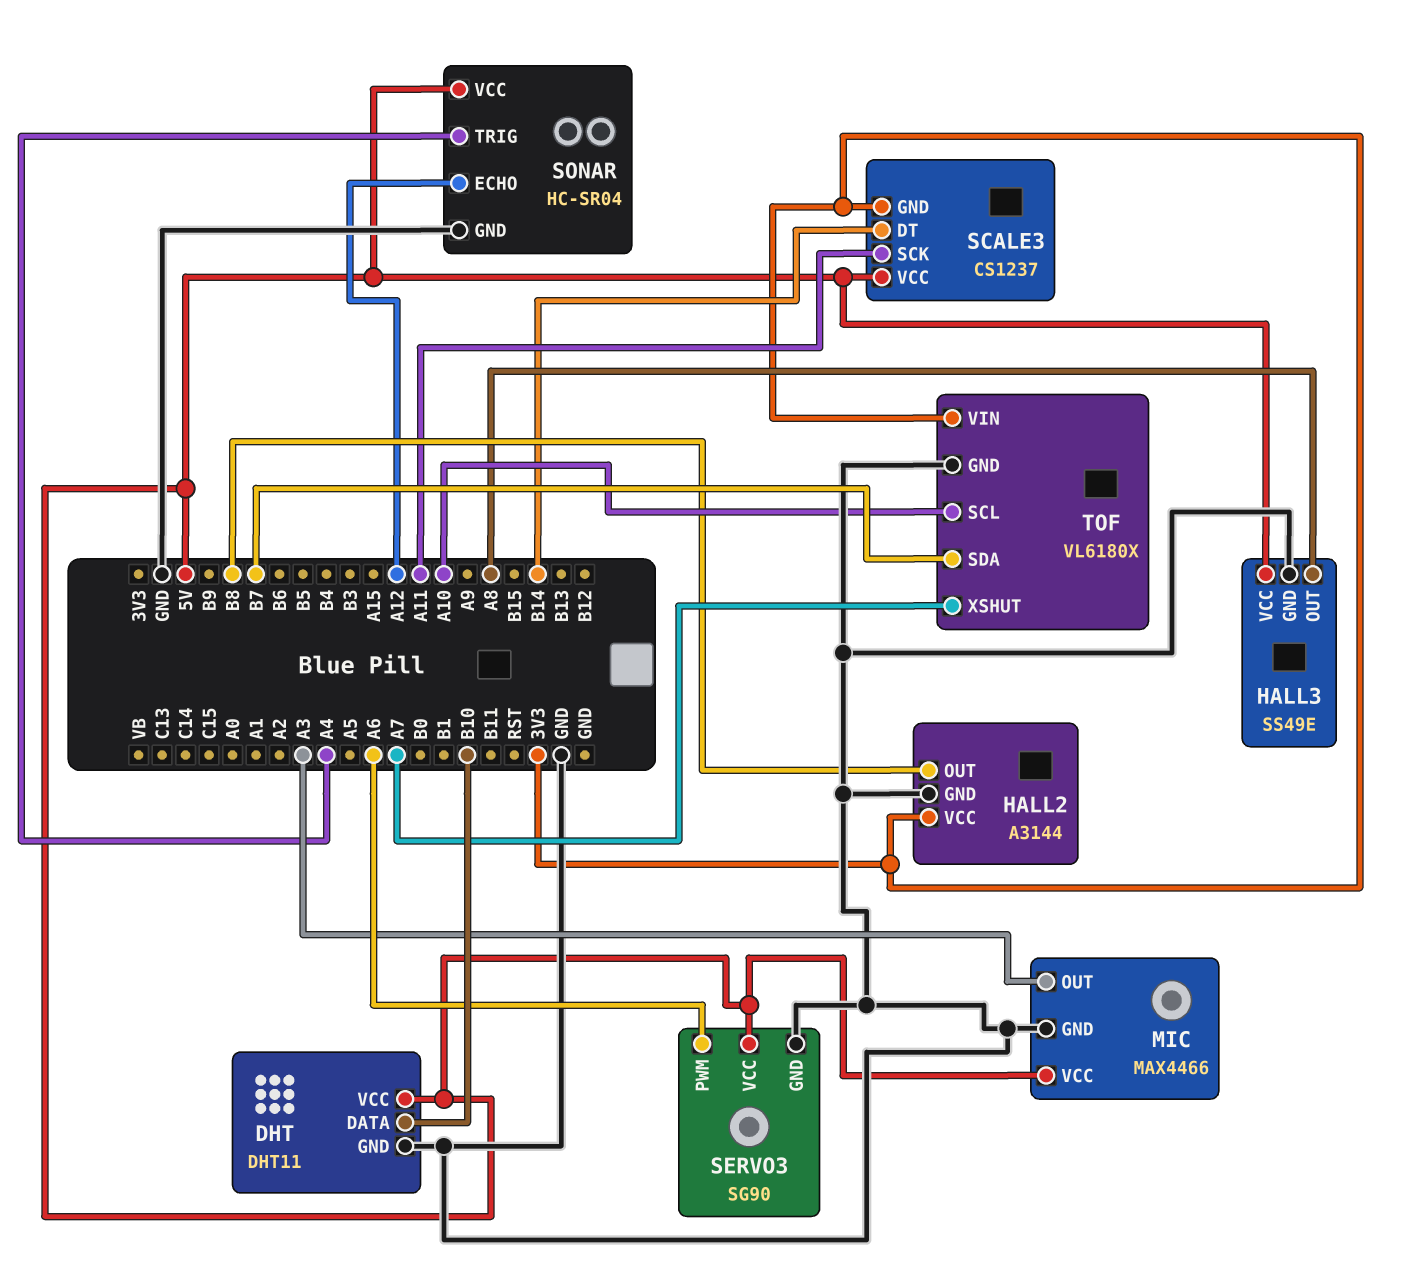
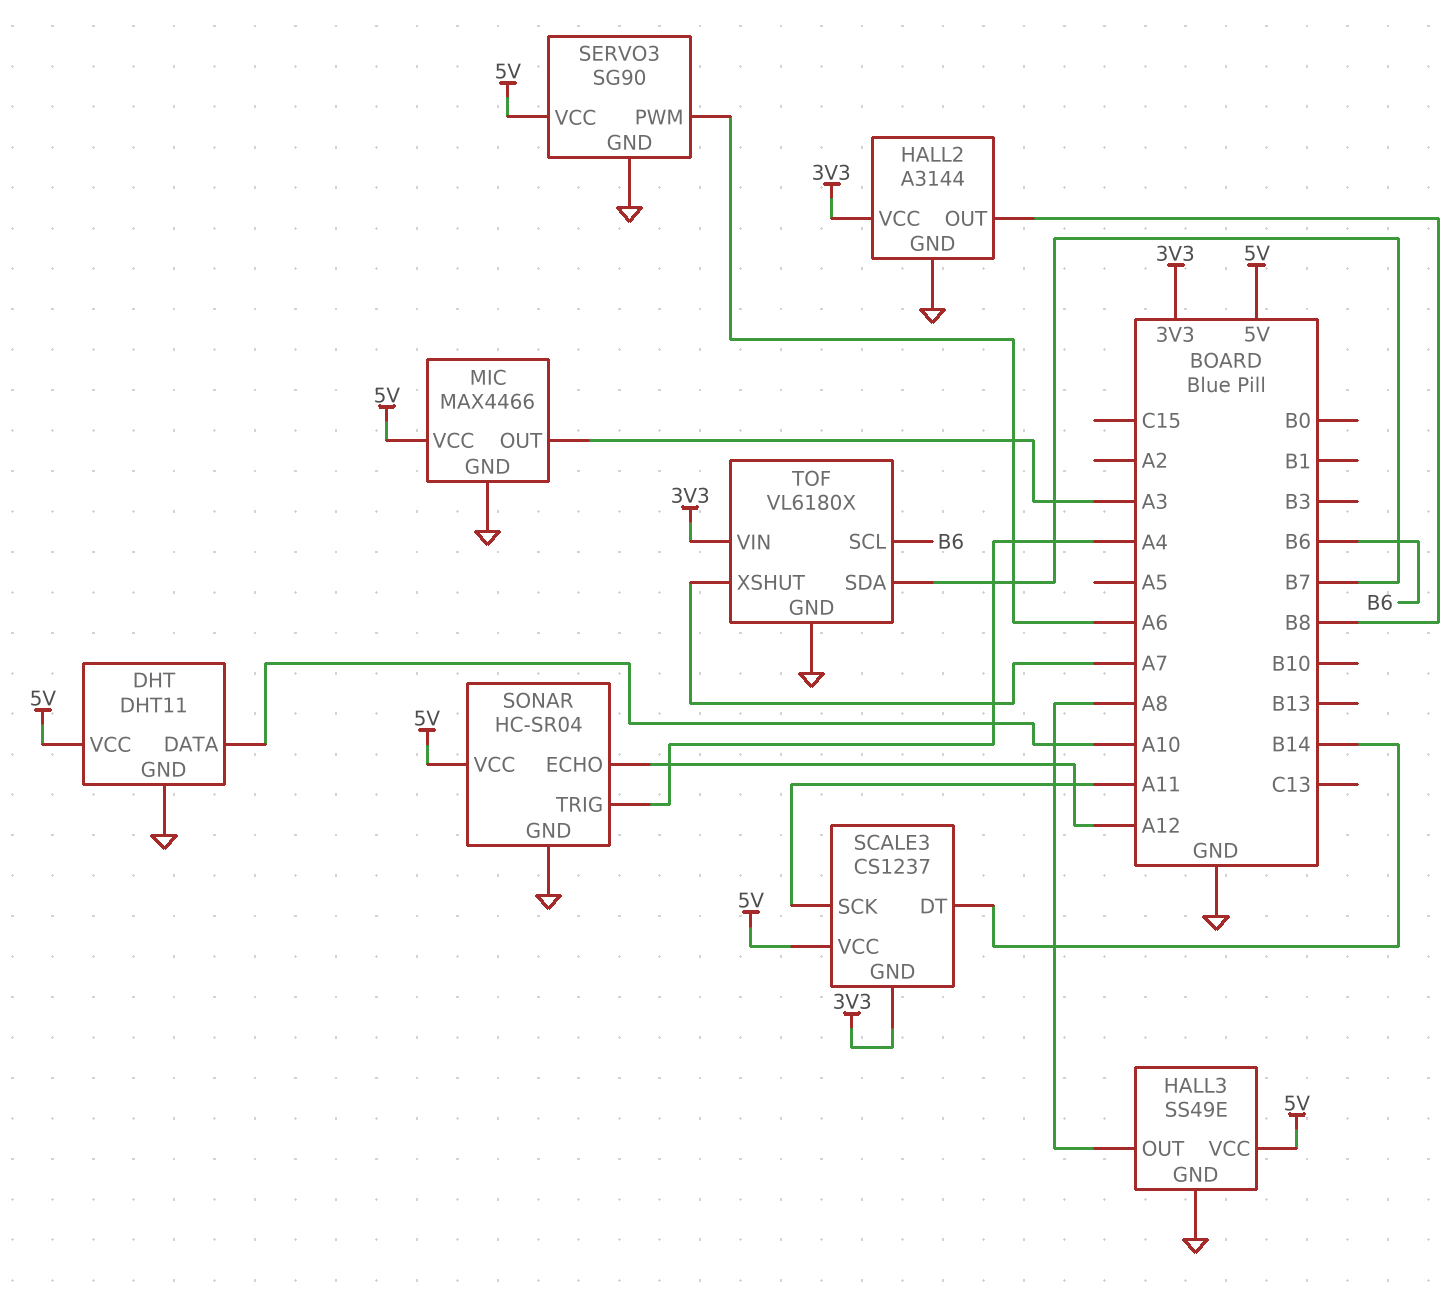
DHT pin DATA: B10 -> A10
TOF pin SCL: A10 -> B6

